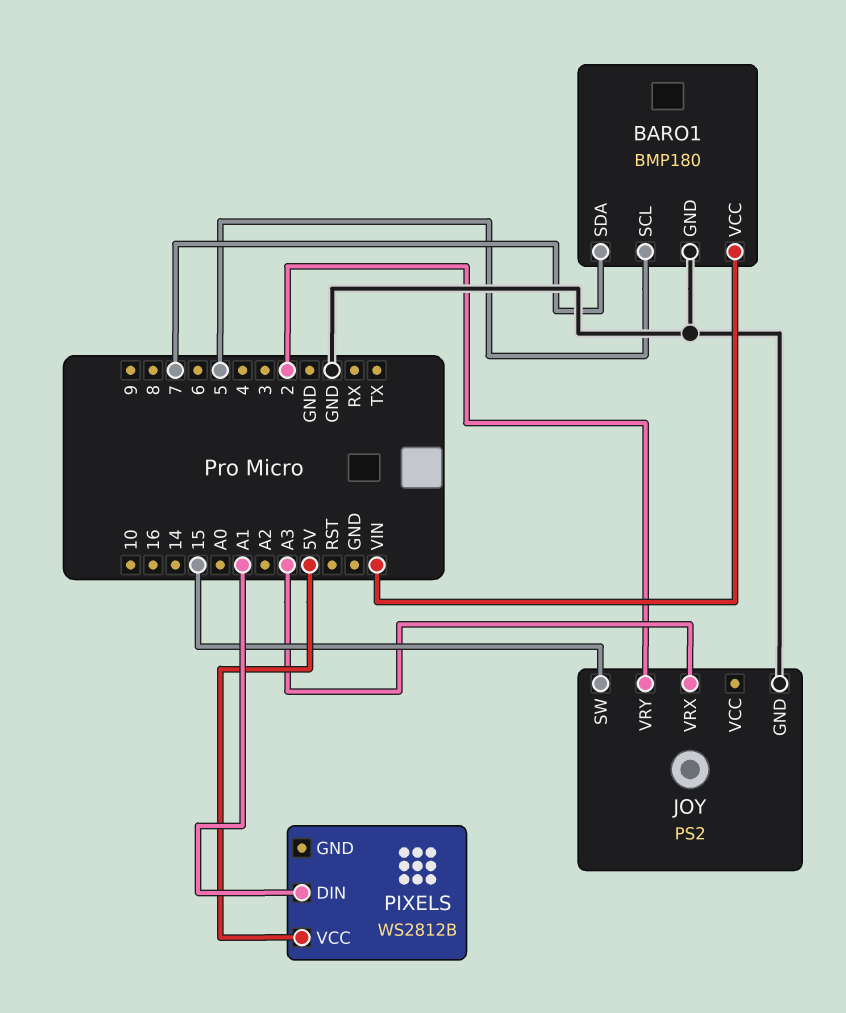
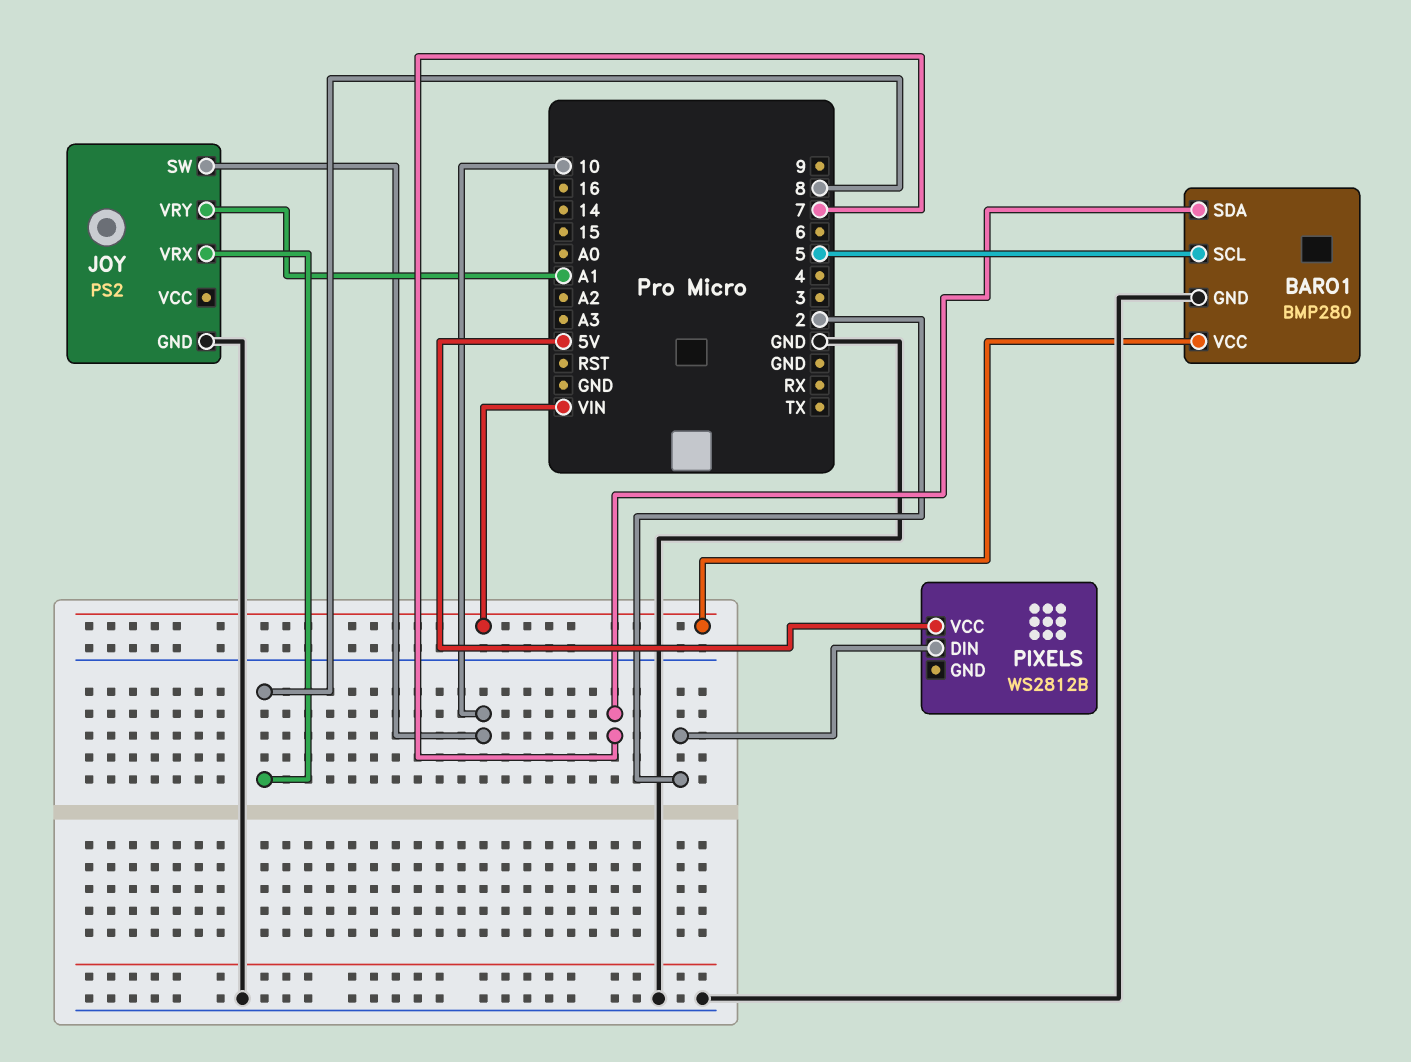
BARO1: BMP180 -> BMP280
JOY pin SW: 15 -> 10
JOY pin VRX: A3 -> 8
JOY pin VRY: 2 -> A1
PIXELS pin DIN: A1 -> 2

